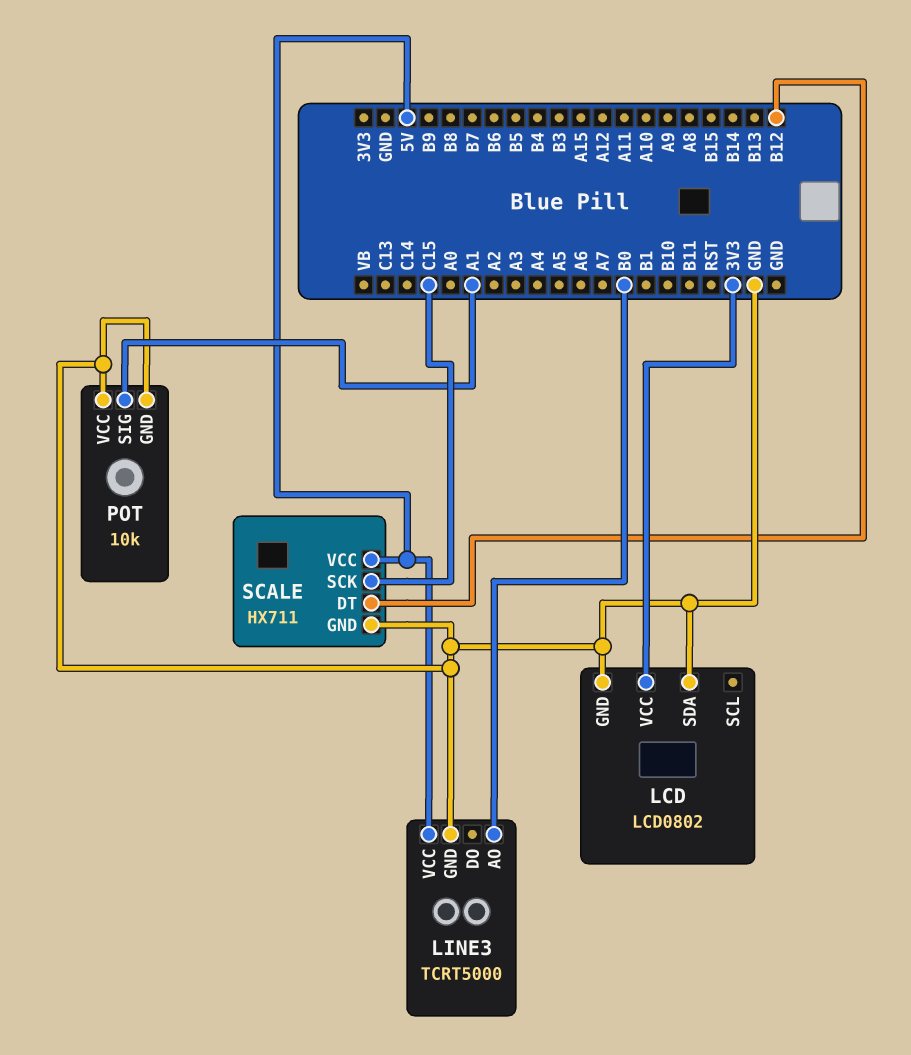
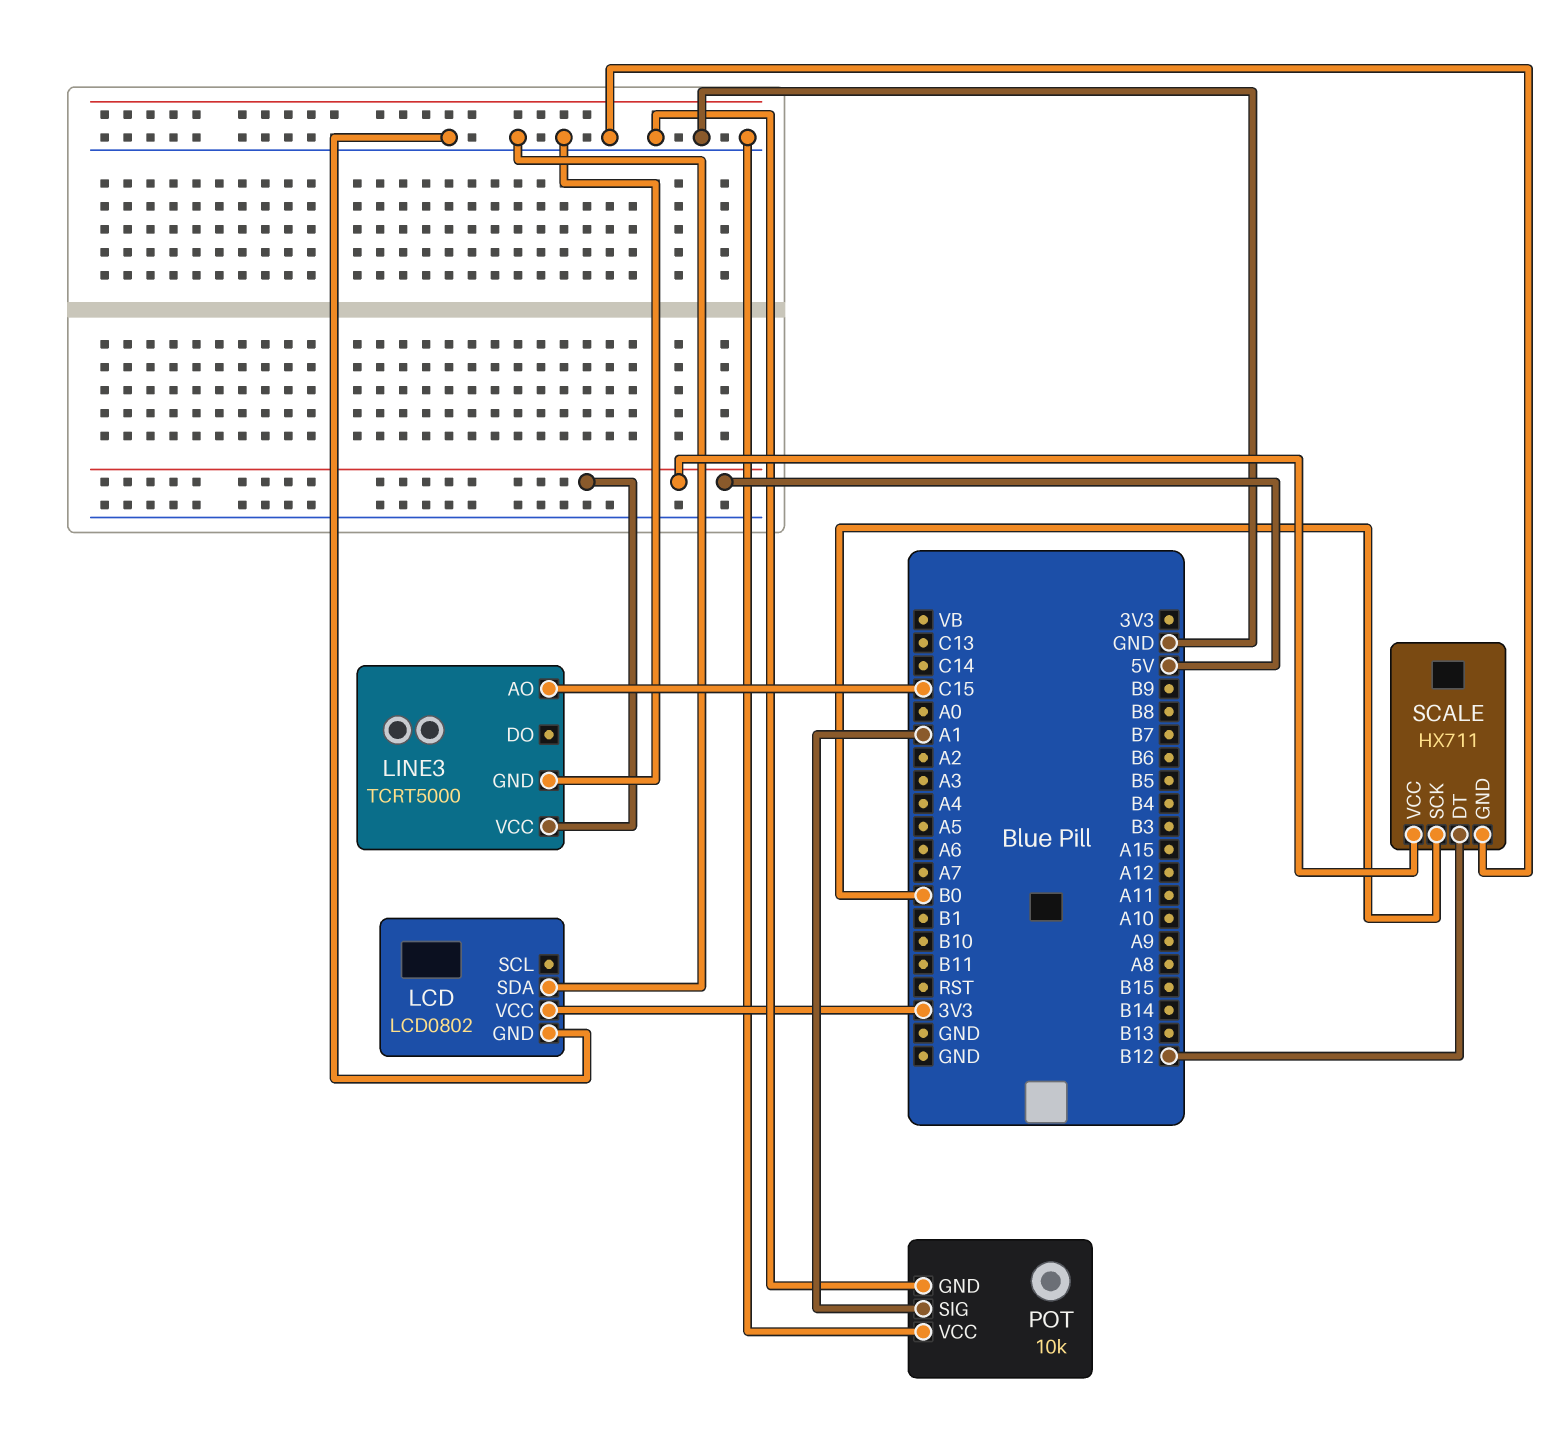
LINE3 pin AO: B0 -> C15
SCALE pin SCK: C15 -> B0

